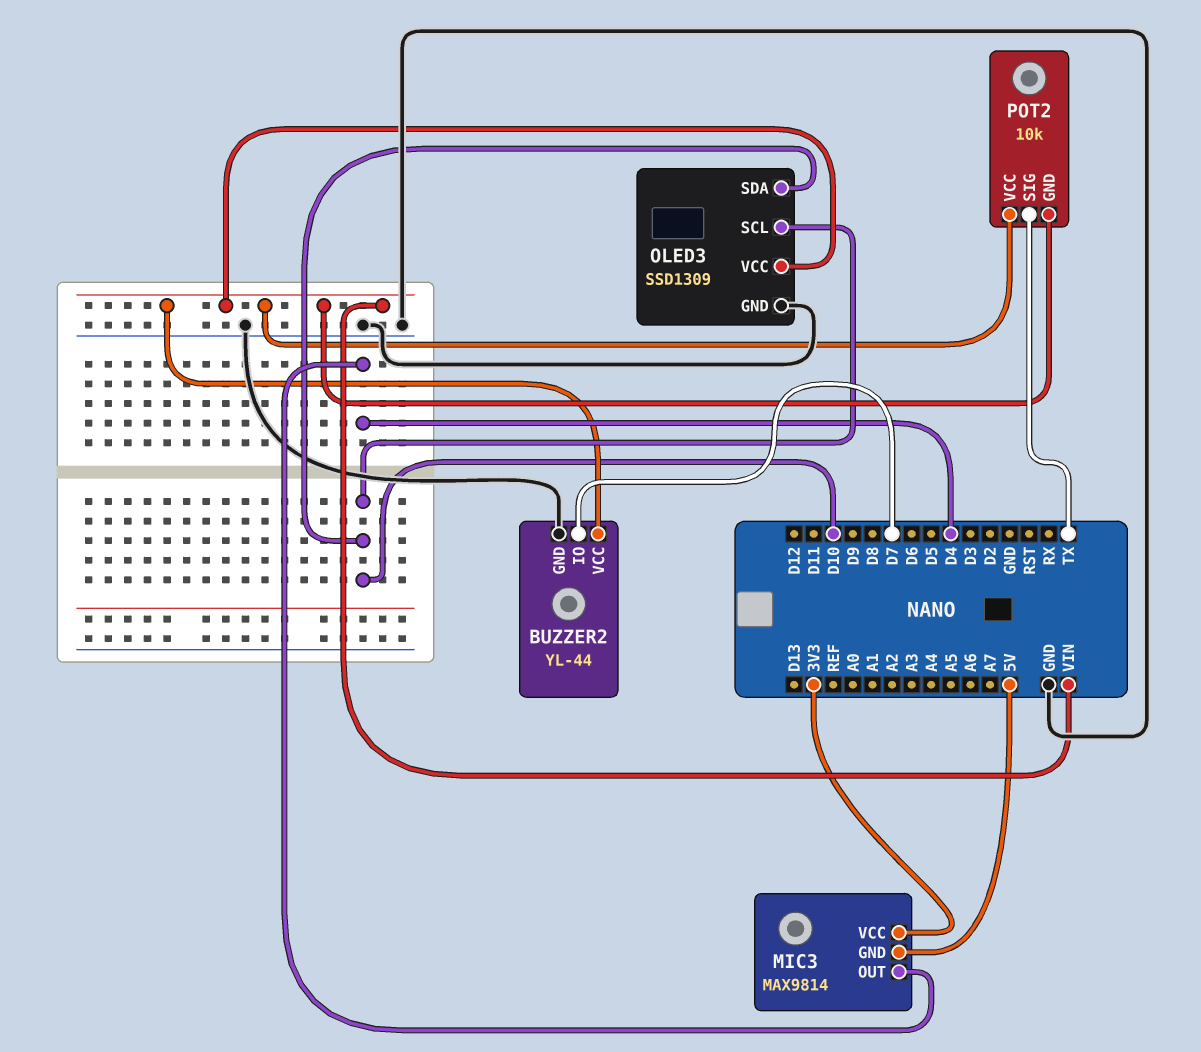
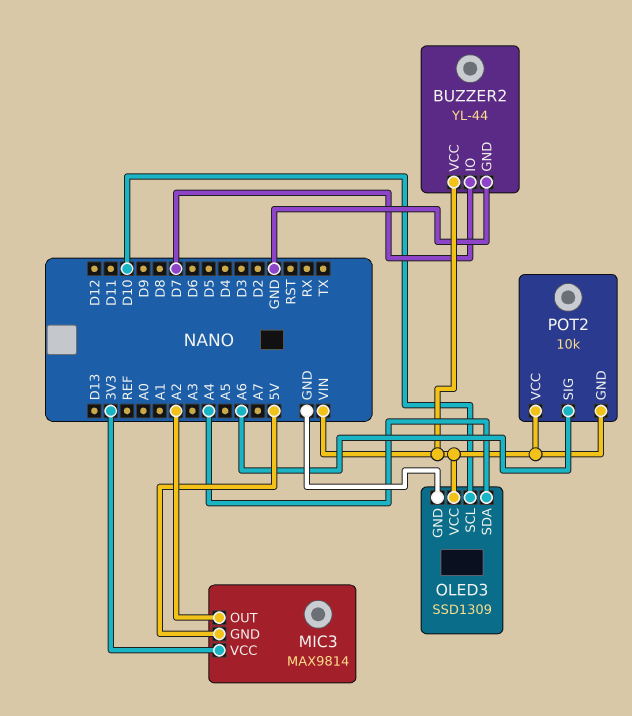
MIC3 pin OUT: D4 -> A2
OLED3 pin SDA: D10 -> A4
POT2 pin SIG: TX -> A6

